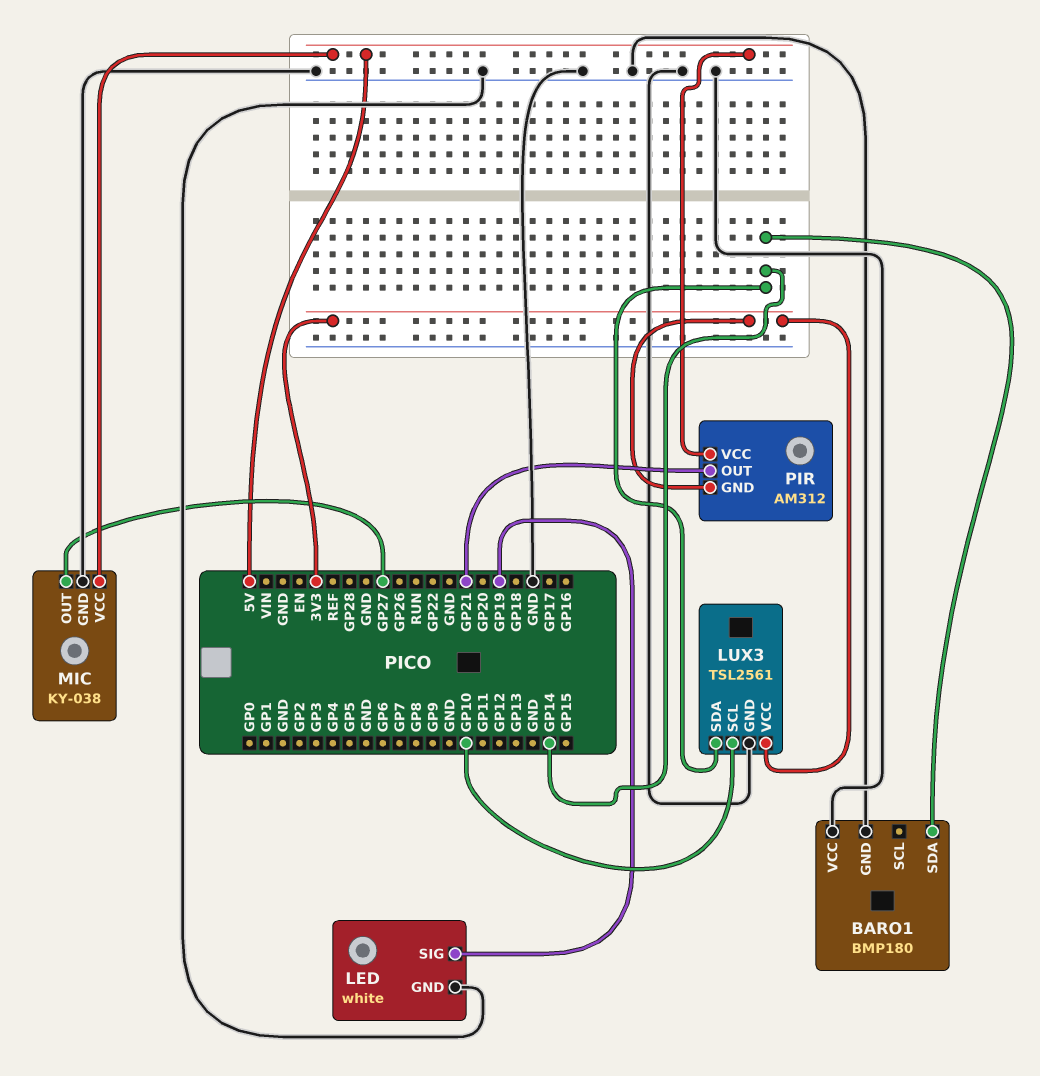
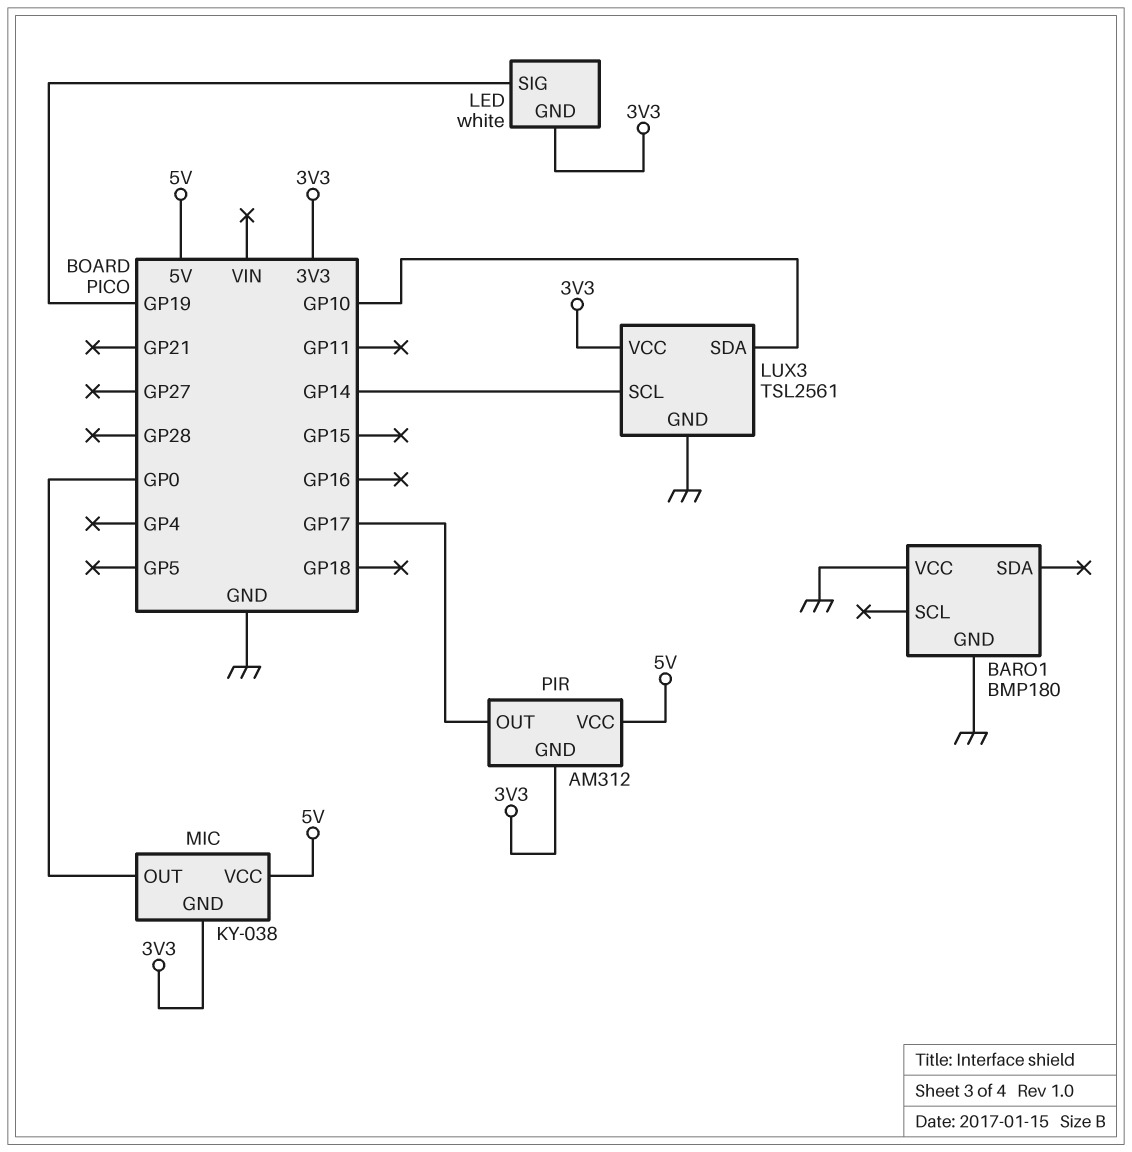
BARO1 pin SDA: GP14 -> none
LED pin GND: GND -> 3V3
LUX3 pin SCL: GP10 -> GP14
LUX3 pin SDA: GP14 -> GP10
MIC pin GND: GND -> 3V3
MIC pin OUT: GP27 -> GP0
PIR pin OUT: GP21 -> GP17

